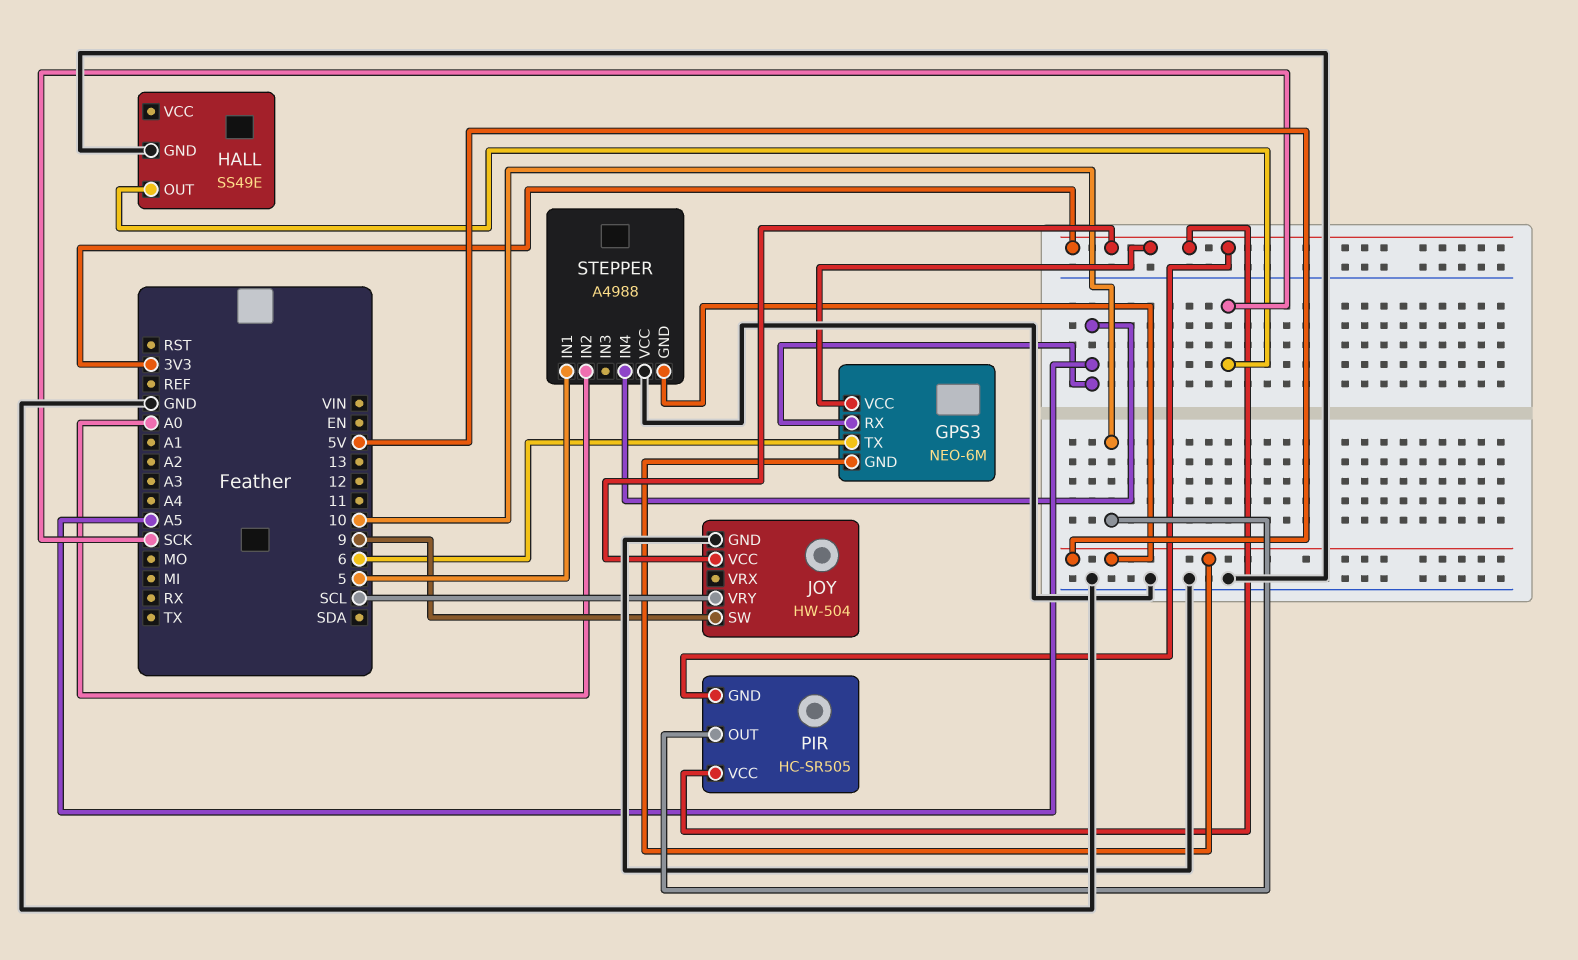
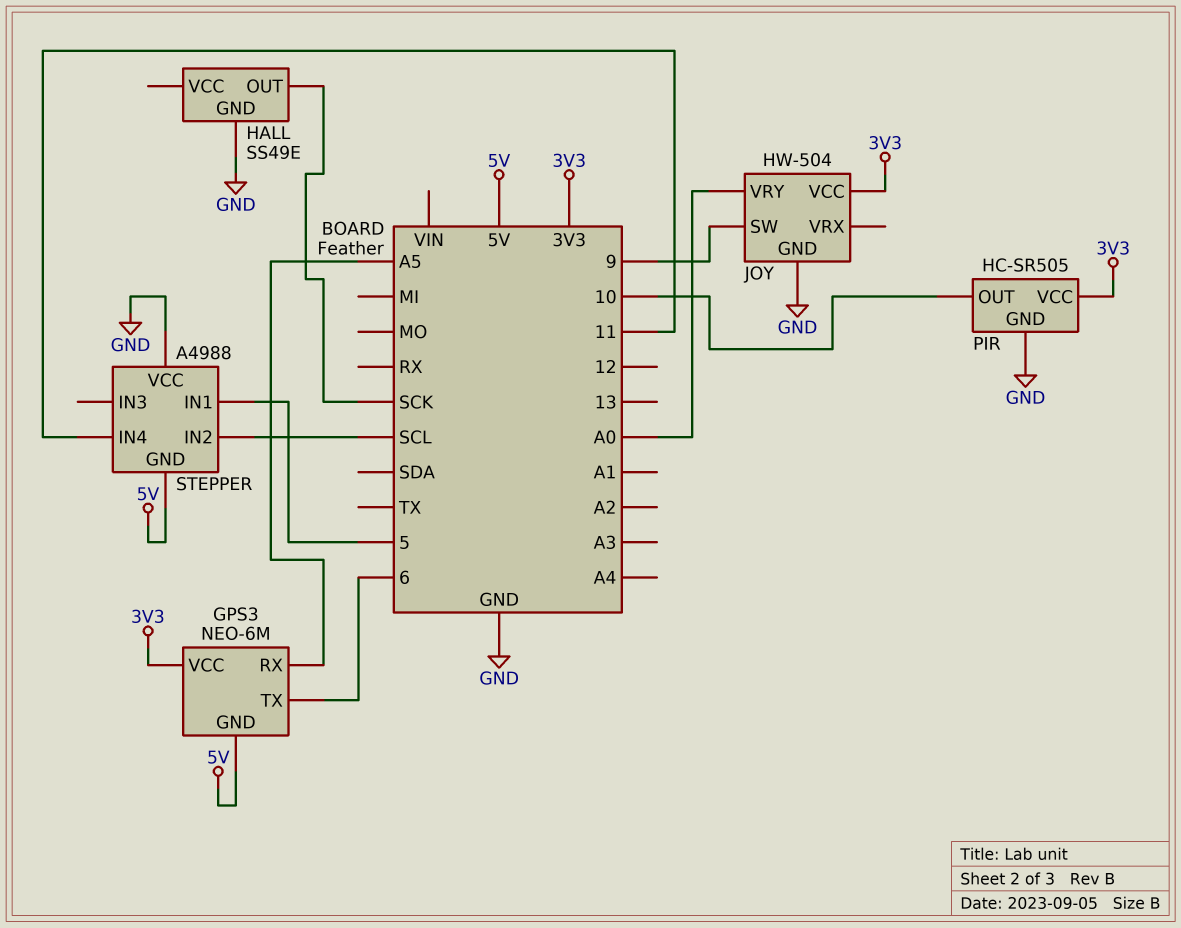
JOY pin VRY: SCL -> A0
PIR pin GND: 3V3 -> GND
STEPPER pin IN2: A0 -> SCL
STEPPER pin IN4: A5 -> 11

